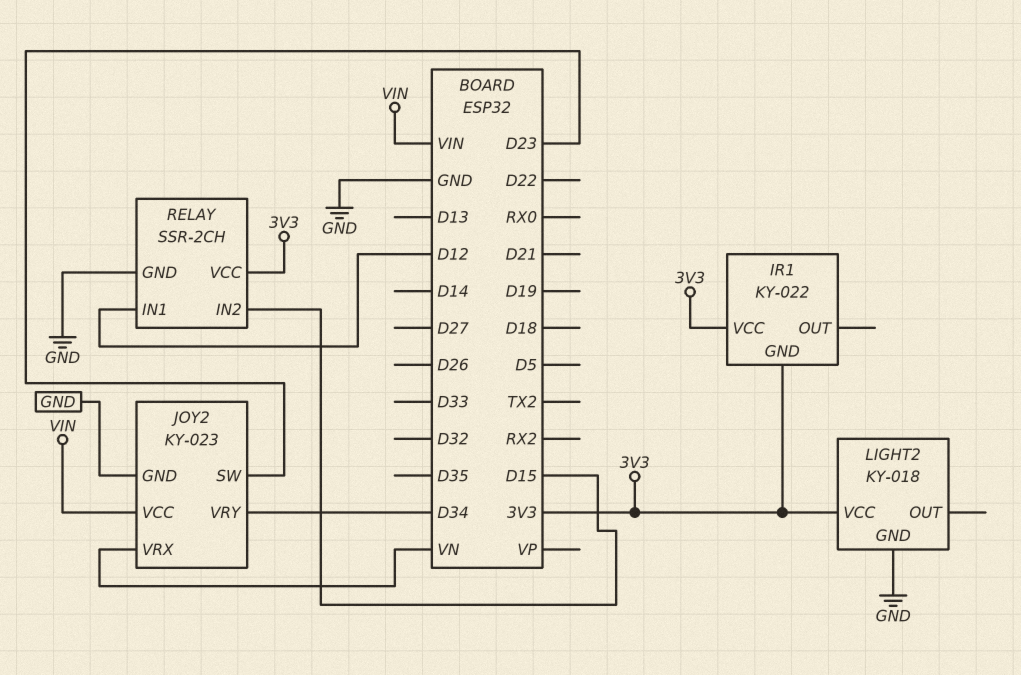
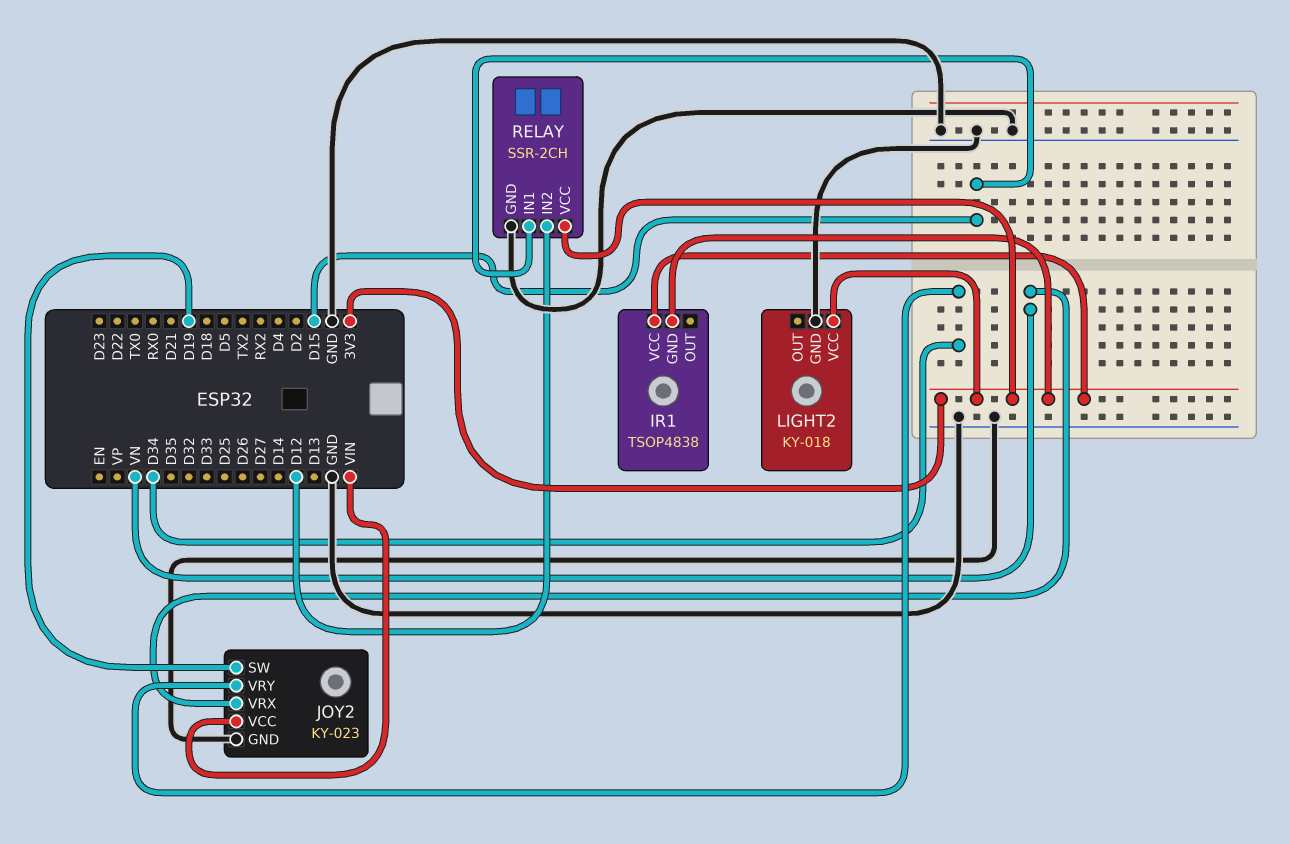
IR1: KY-022 -> TSOP4838
JOY2 pin SW: D23 -> D19
RELAY pin IN1: D12 -> D15
RELAY pin IN2: D15 -> D12

